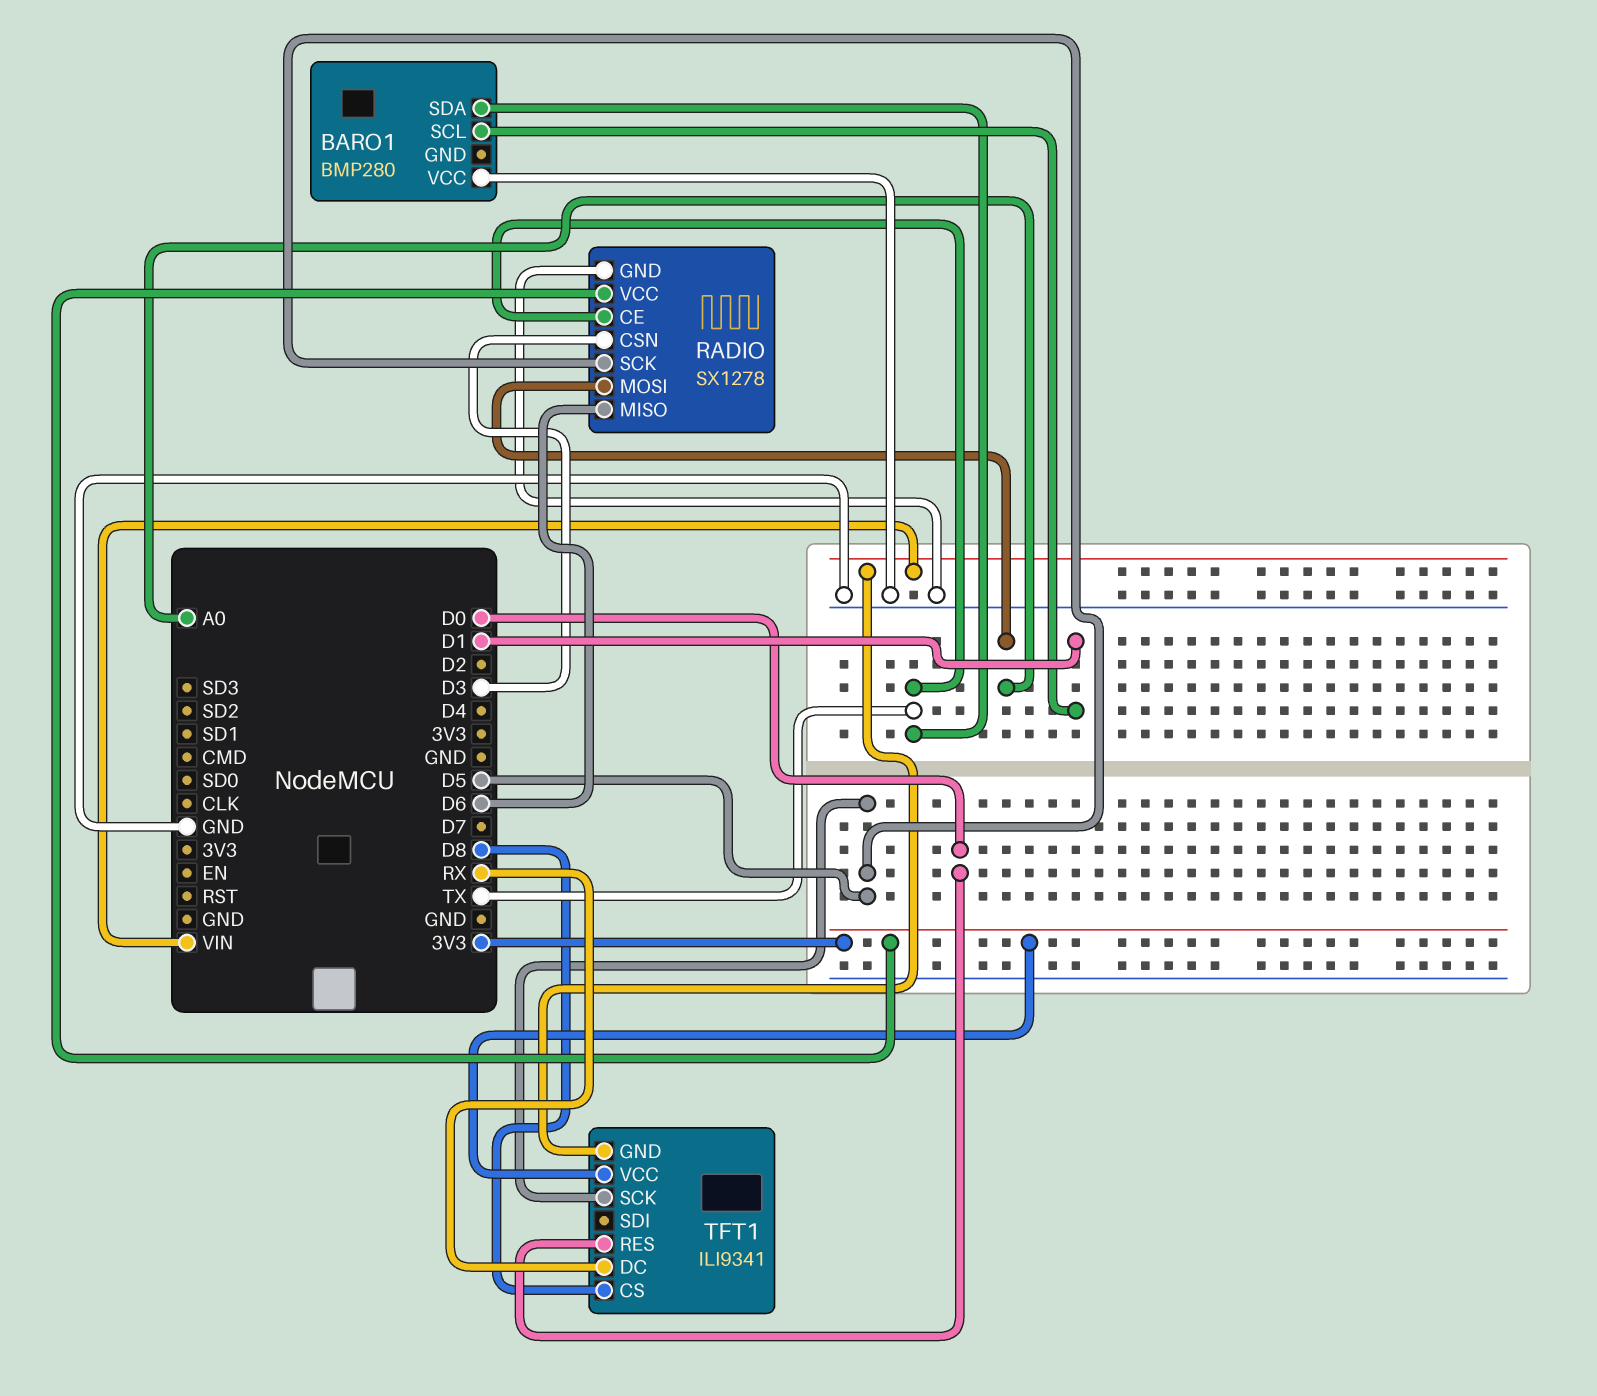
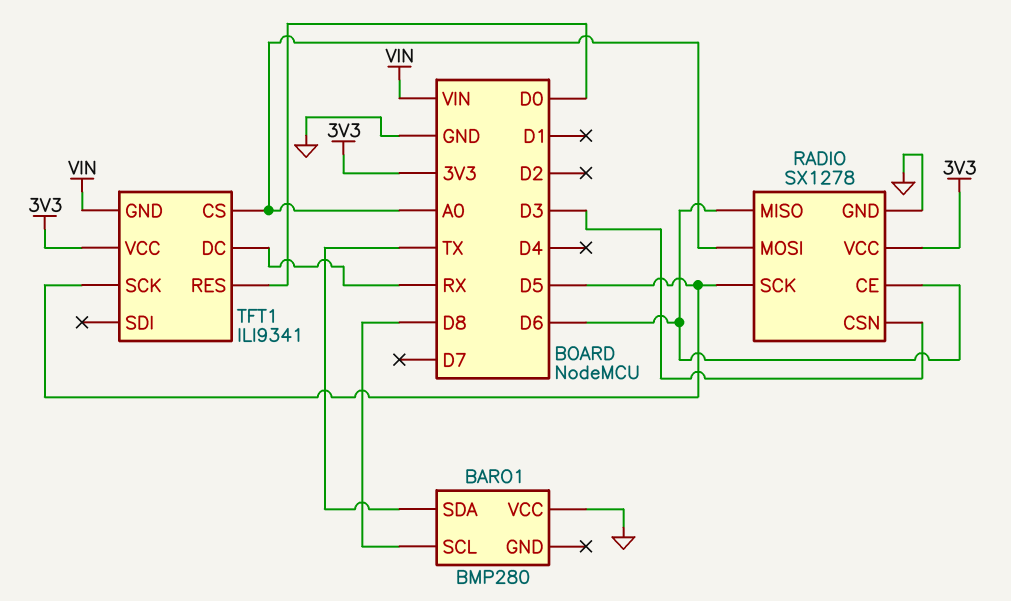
BARO1 pin SCL: D1 -> D8
RADIO pin CE: TX -> D6
TFT1 pin CS: D8 -> A0

